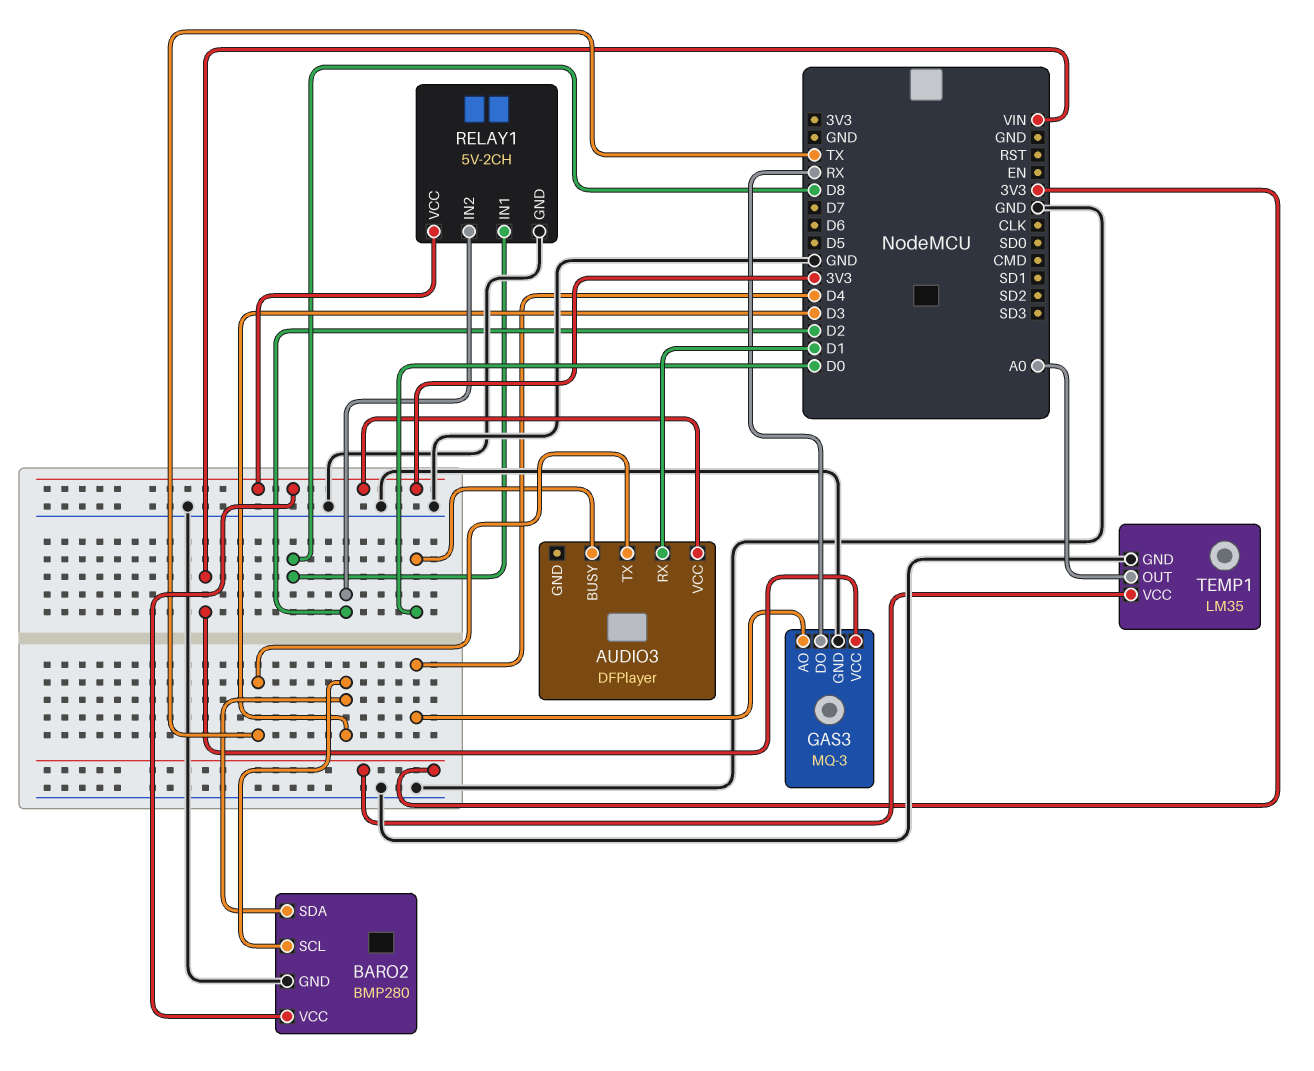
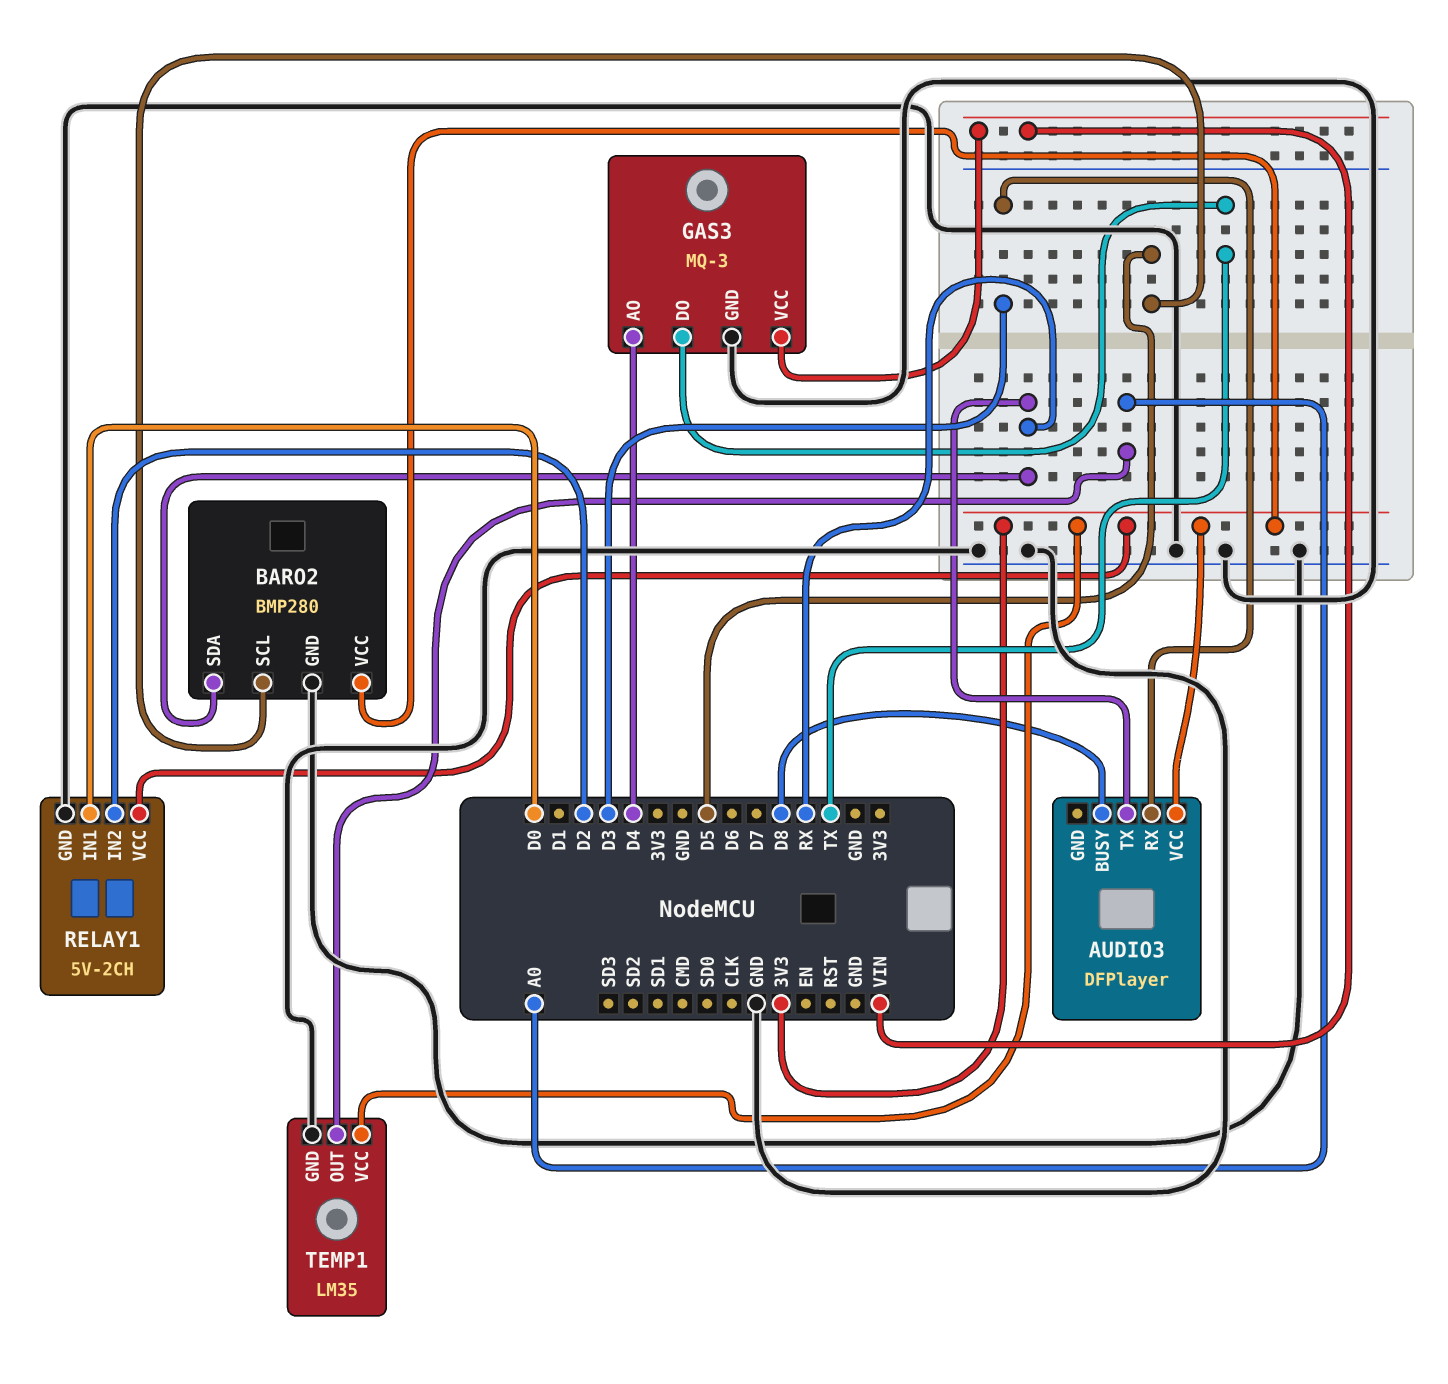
AUDIO3 pin BUSY: D0 -> D8
AUDIO3 pin RX: D1 -> D3
AUDIO3 pin TX: TX -> RX
BARO2 pin SCL: D3 -> D5
BARO2 pin SDA: D3 -> RX
GAS3 pin DO: RX -> TX
RELAY1 pin IN1: D8 -> D0

